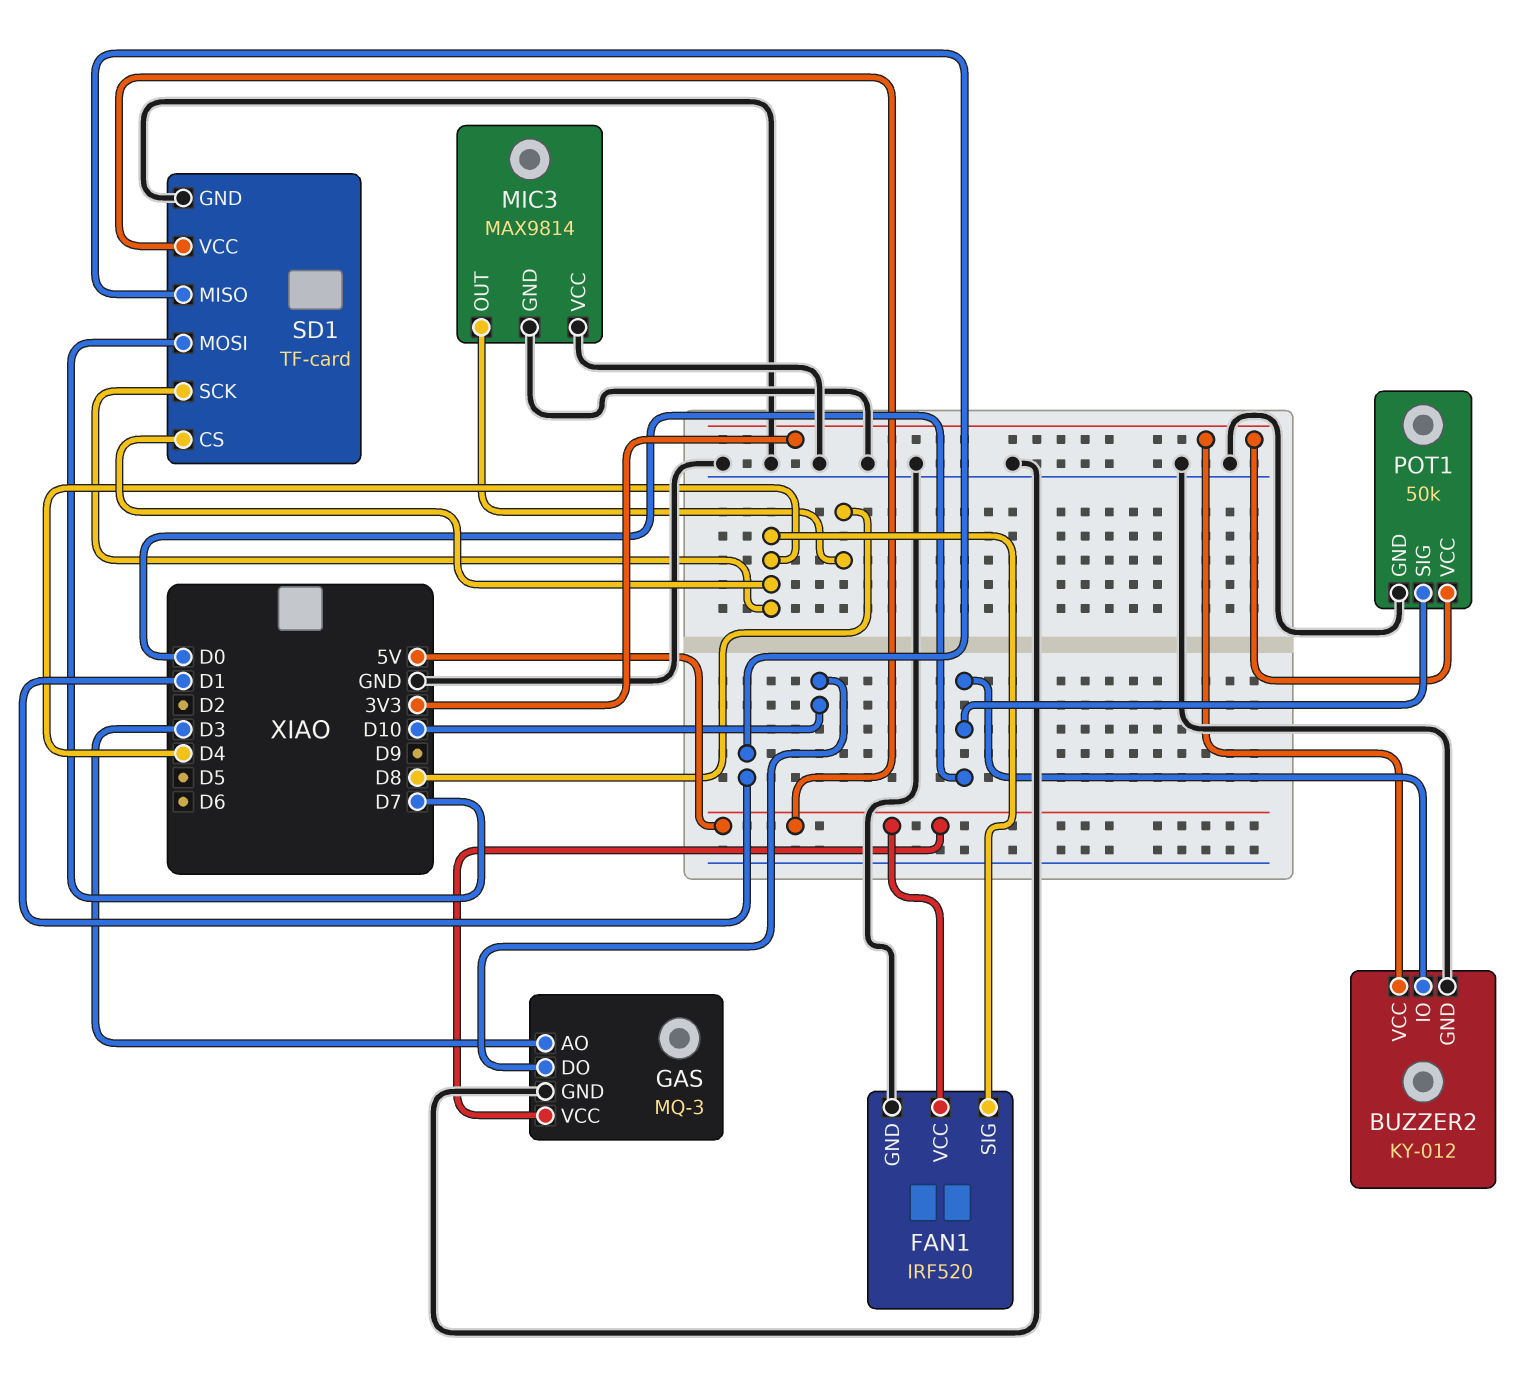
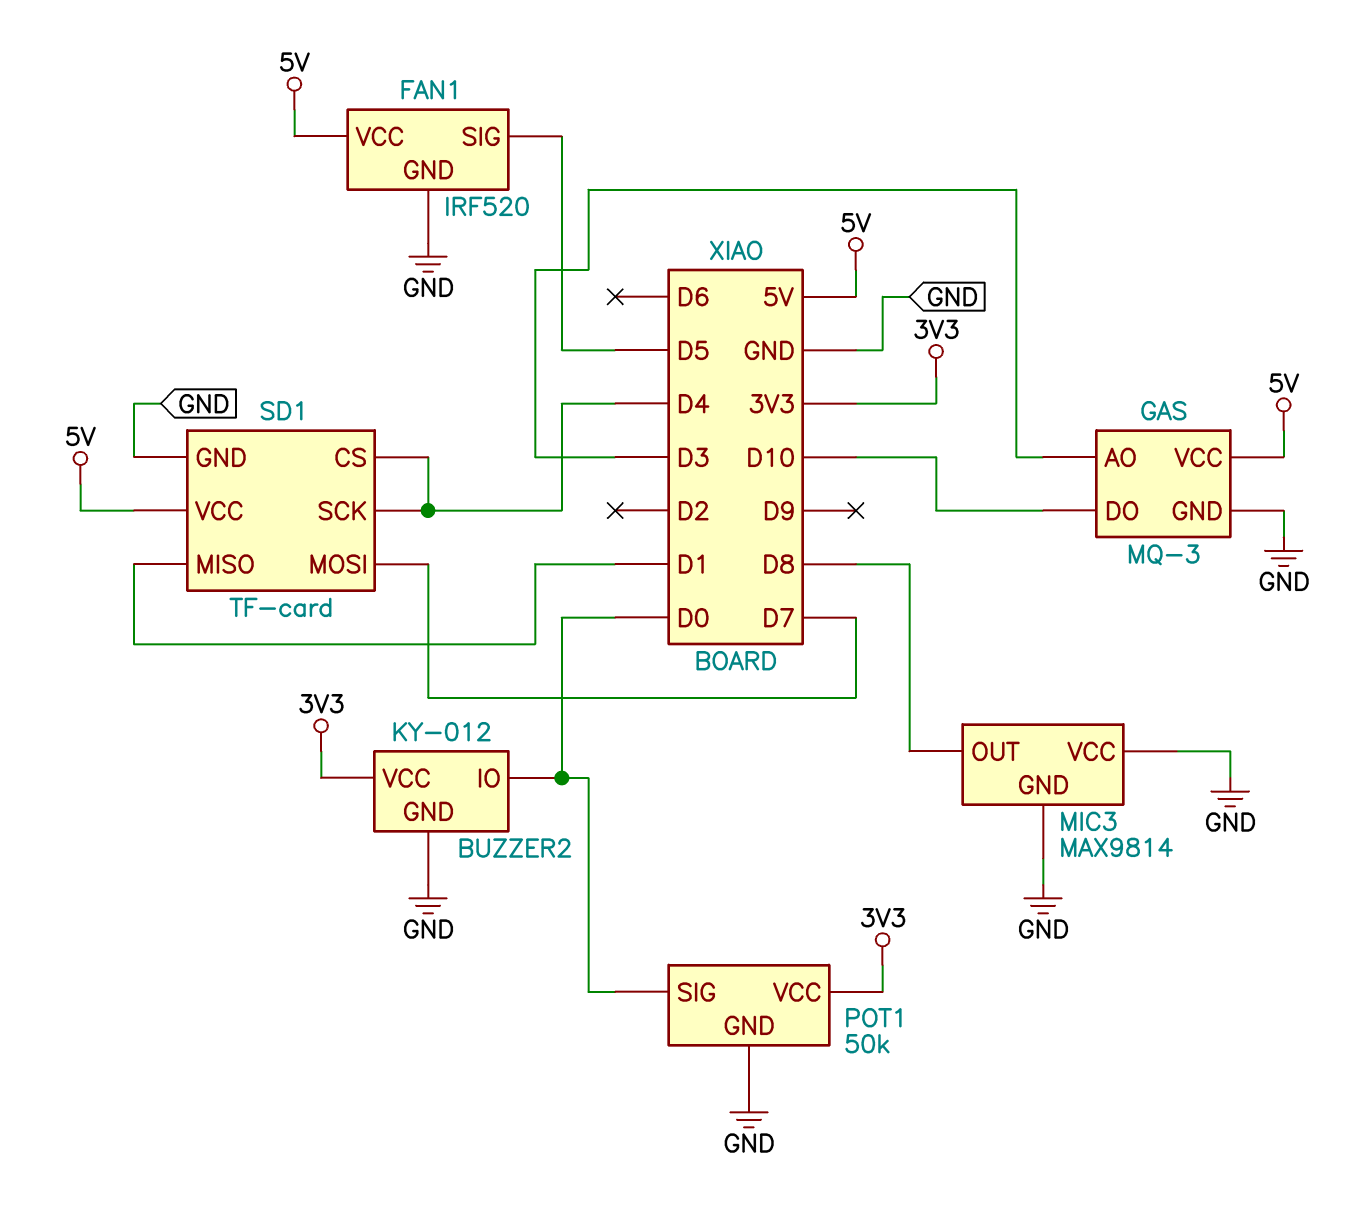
FAN1 pin SIG: D4 -> D5

